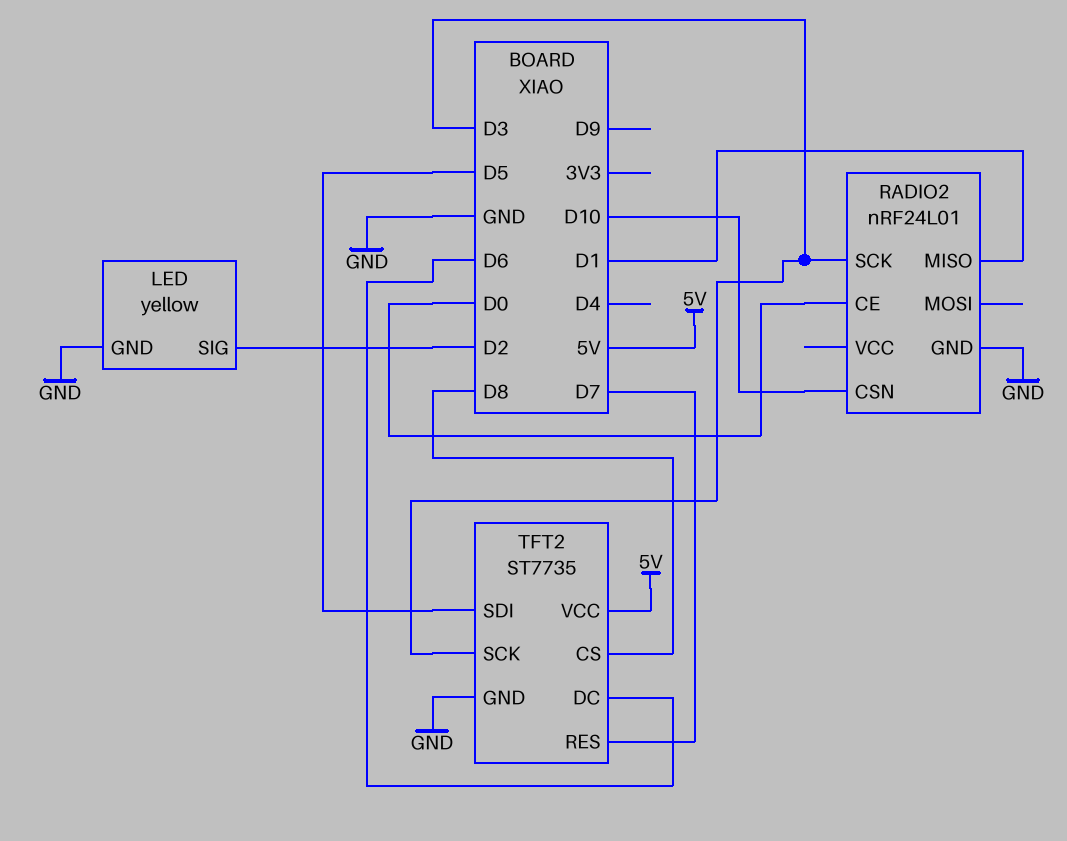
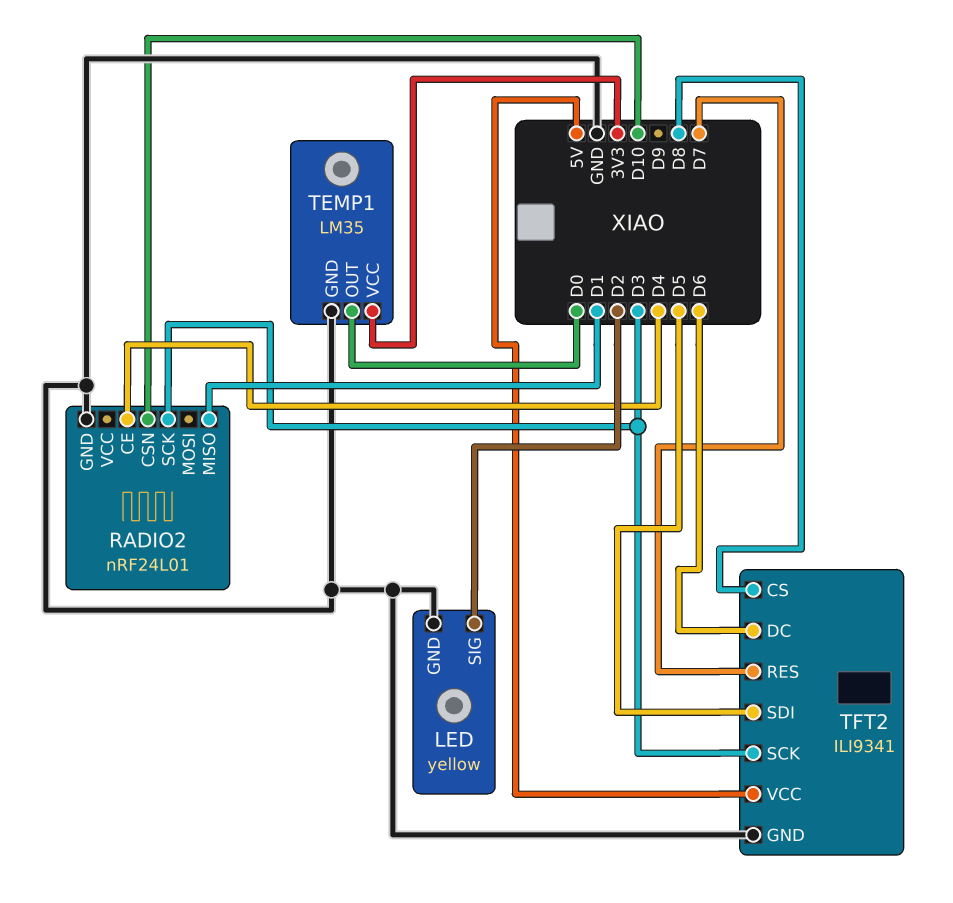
RADIO2 pin CE: D0 -> D4
TEMP1: none -> LM35
TEMP1 pin GND: none -> GND
TEMP1 pin OUT: none -> D0
TEMP1 pin VCC: none -> 3V3
TFT2: ST7735 -> ILI9341

